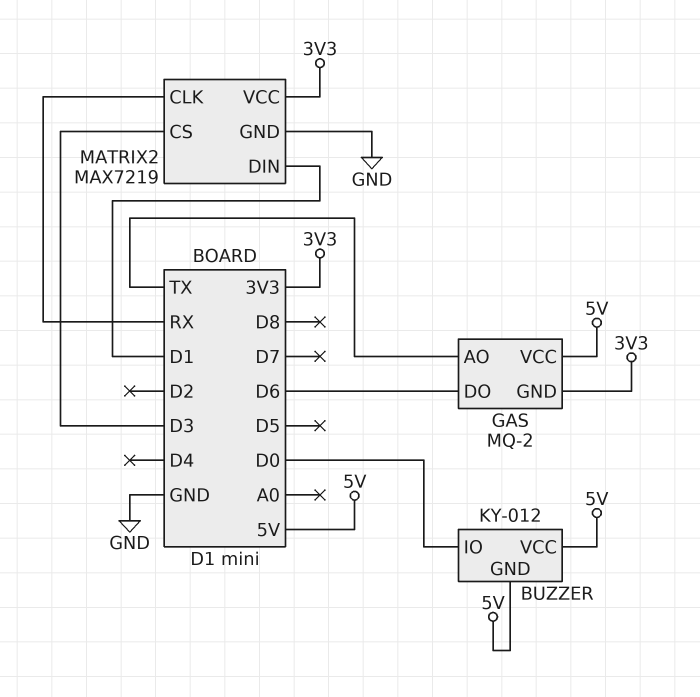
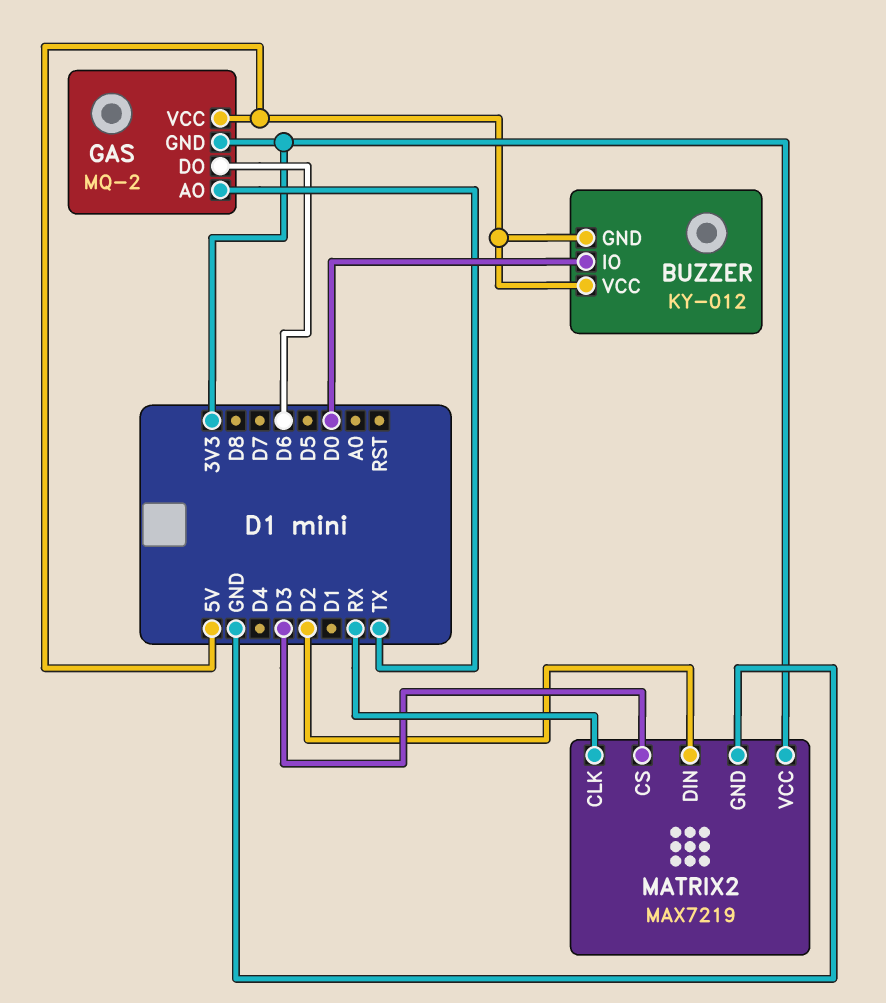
MATRIX2 pin DIN: D1 -> D2

